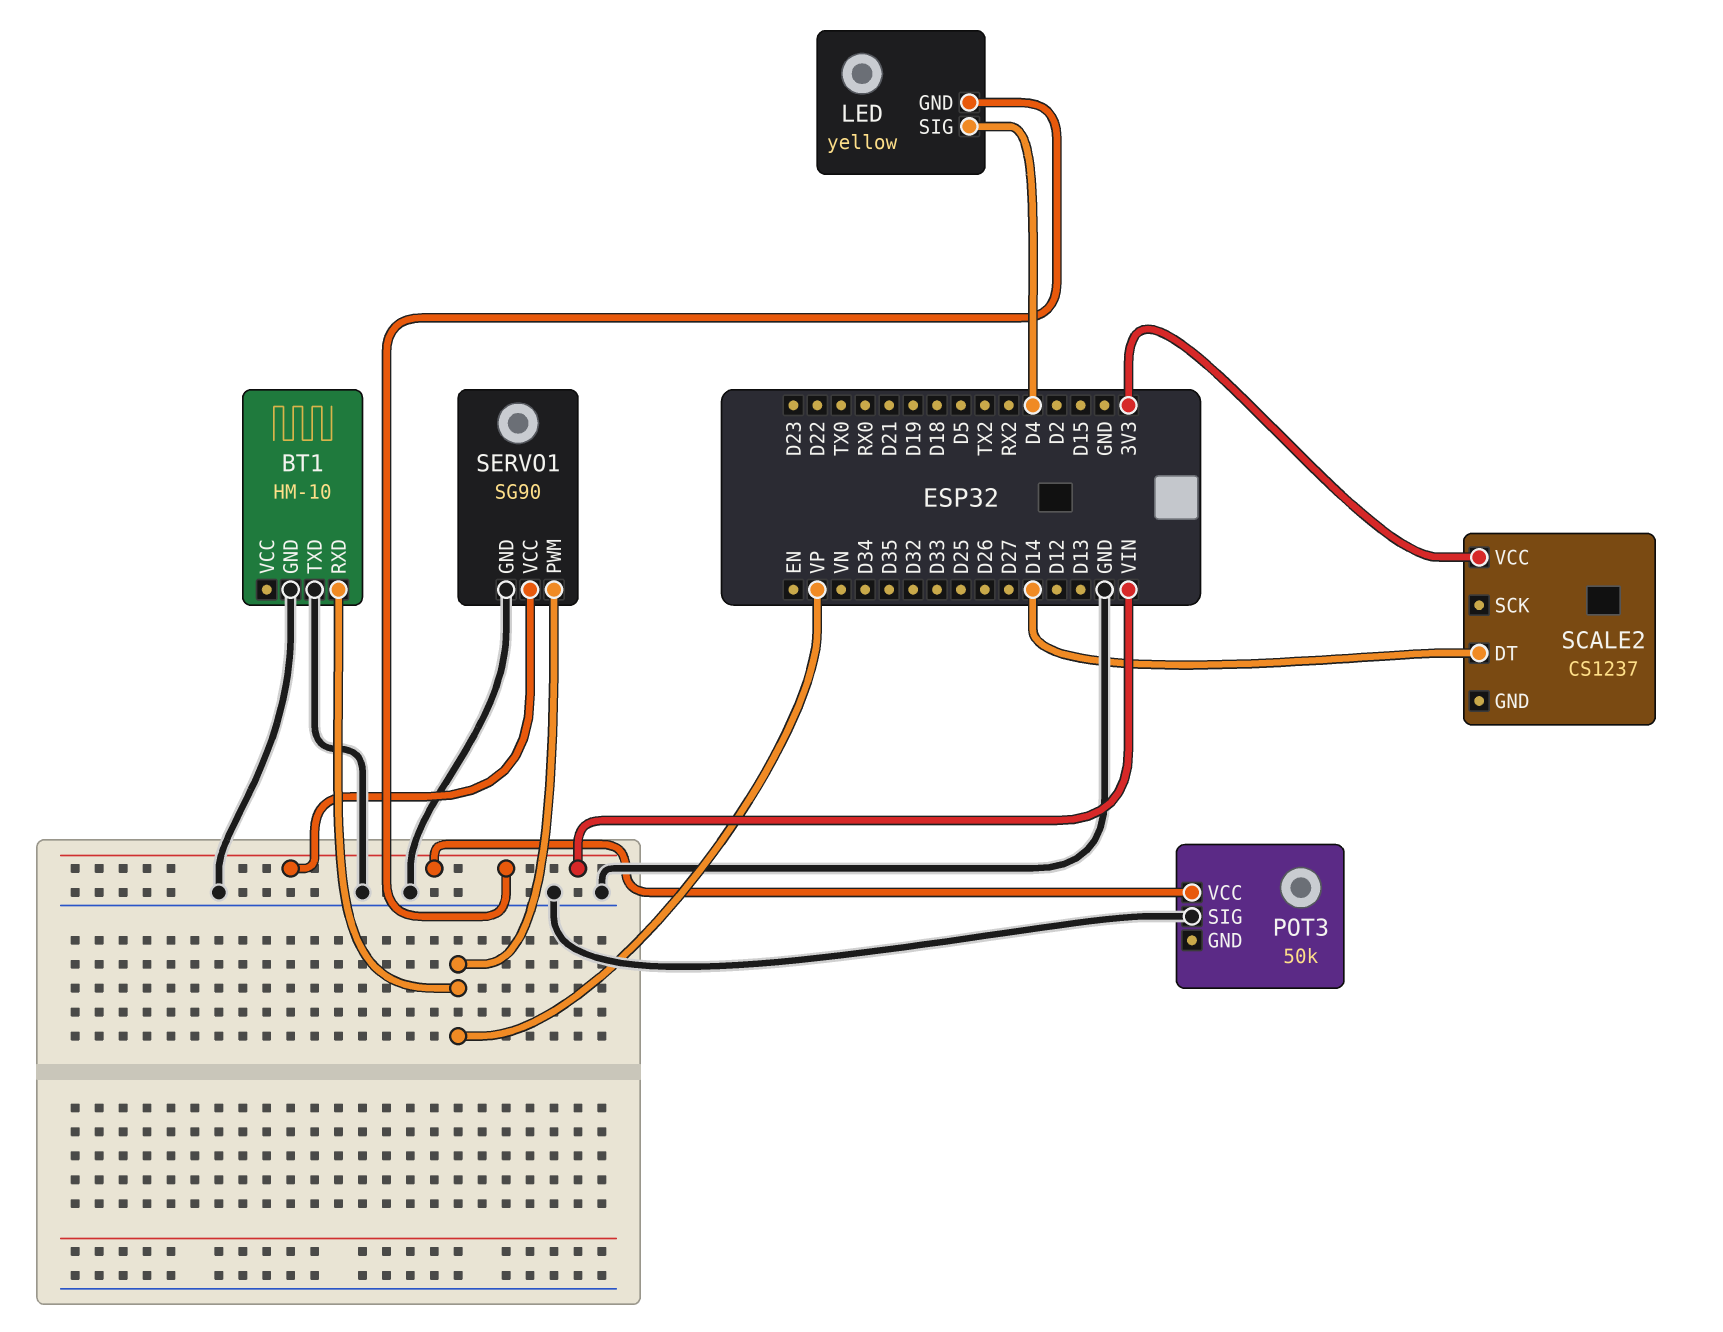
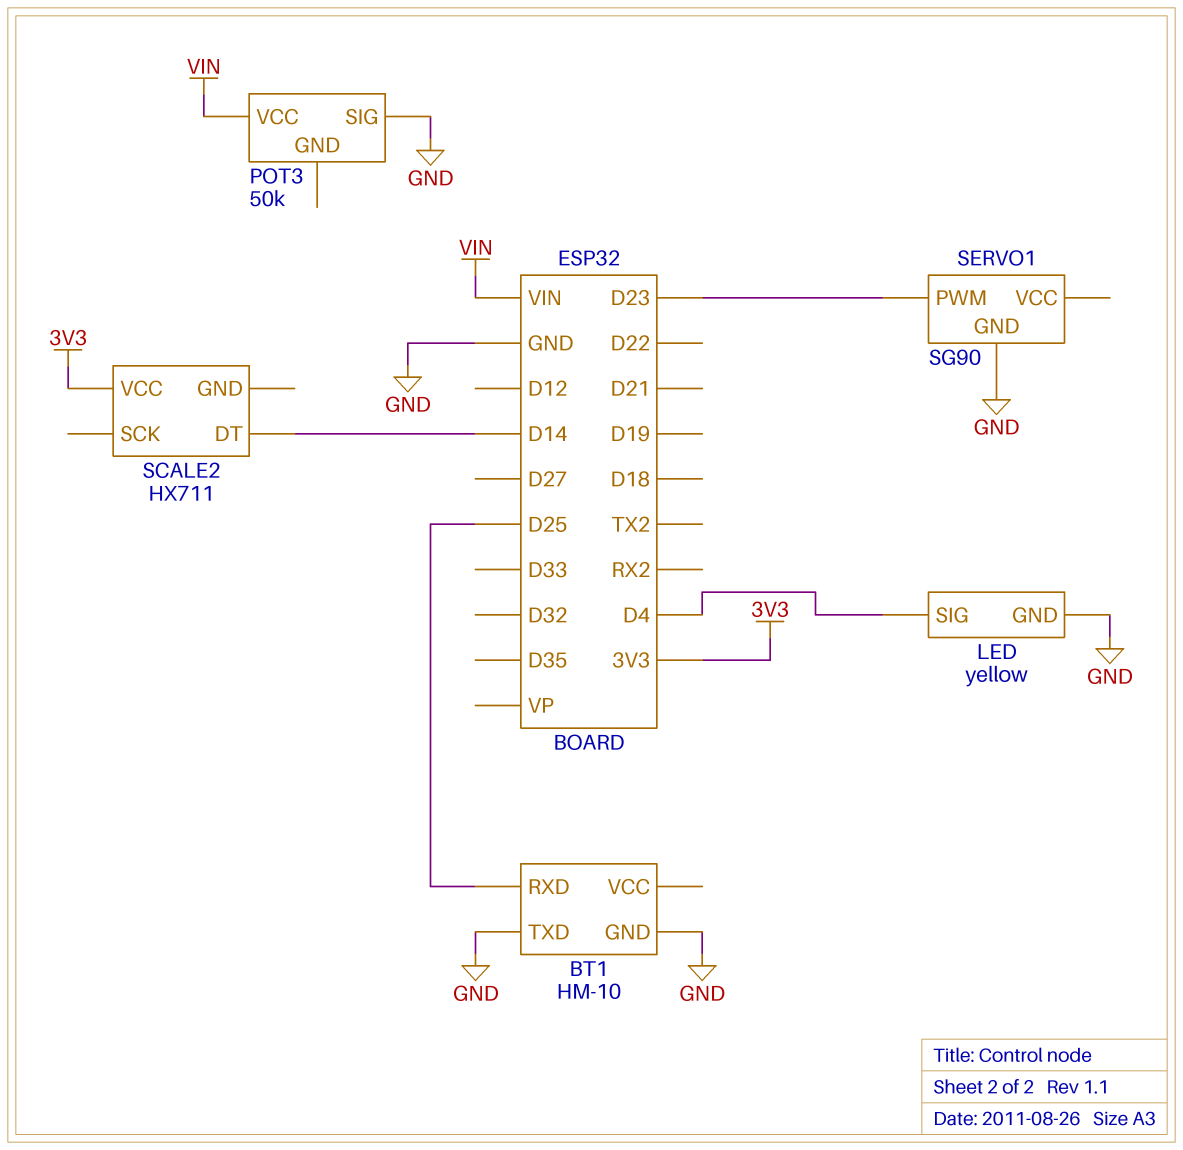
BT1 pin RXD: VP -> D25
LED pin GND: VIN -> GND
SCALE2: CS1237 -> HX711
SERVO1 pin PWM: VP -> D23
SERVO1 pin VCC: VIN -> none

